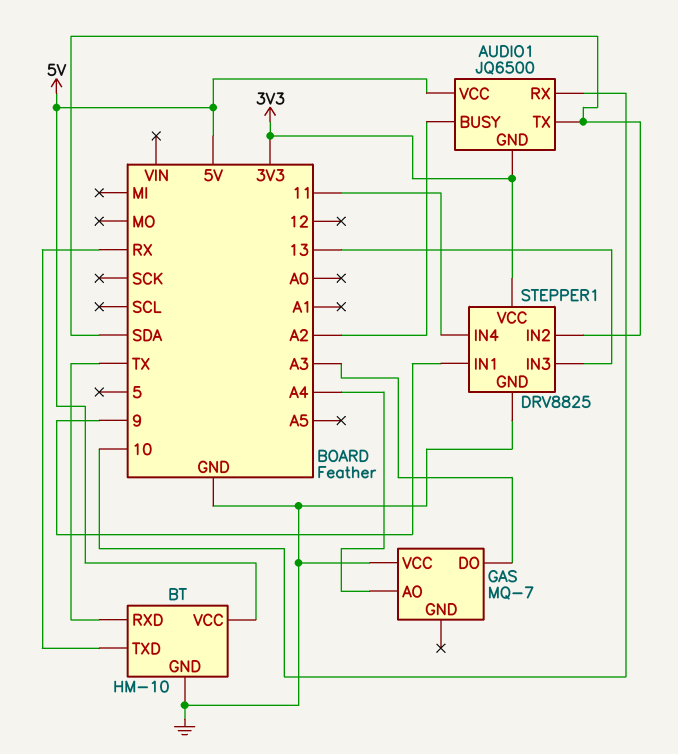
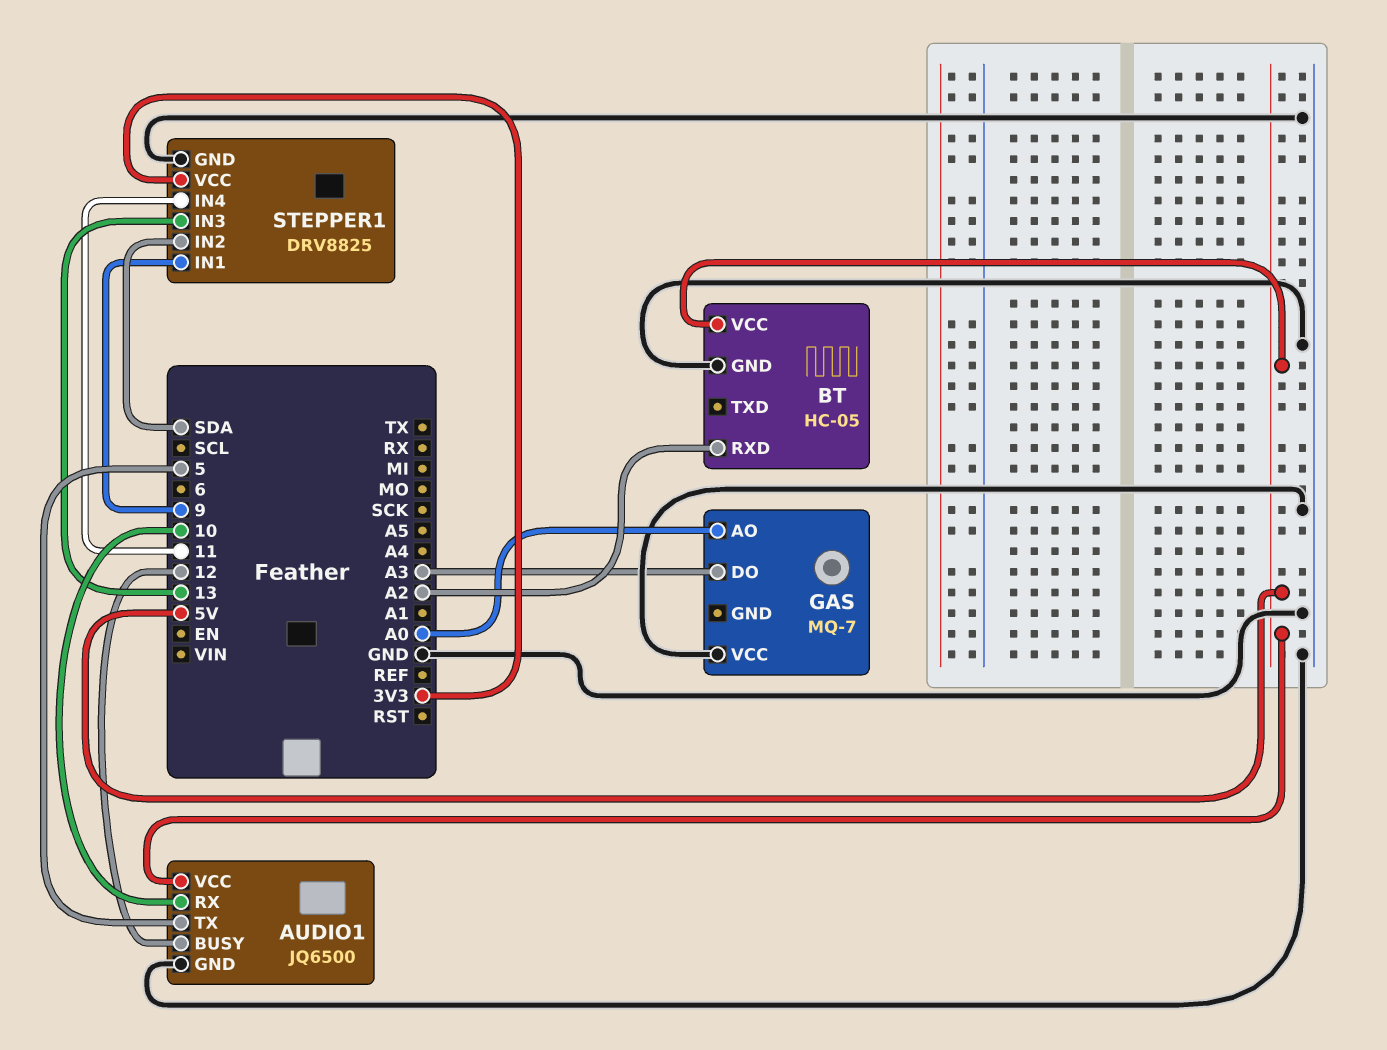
AUDIO1 pin BUSY: A2 -> 12
AUDIO1 pin GND: 3V3 -> GND
AUDIO1 pin TX: SDA -> 5
BT: HM-10 -> HC-05
BT pin RXD: TX -> A2
BT pin TXD: RX -> none
GAS pin AO: A4 -> A0

